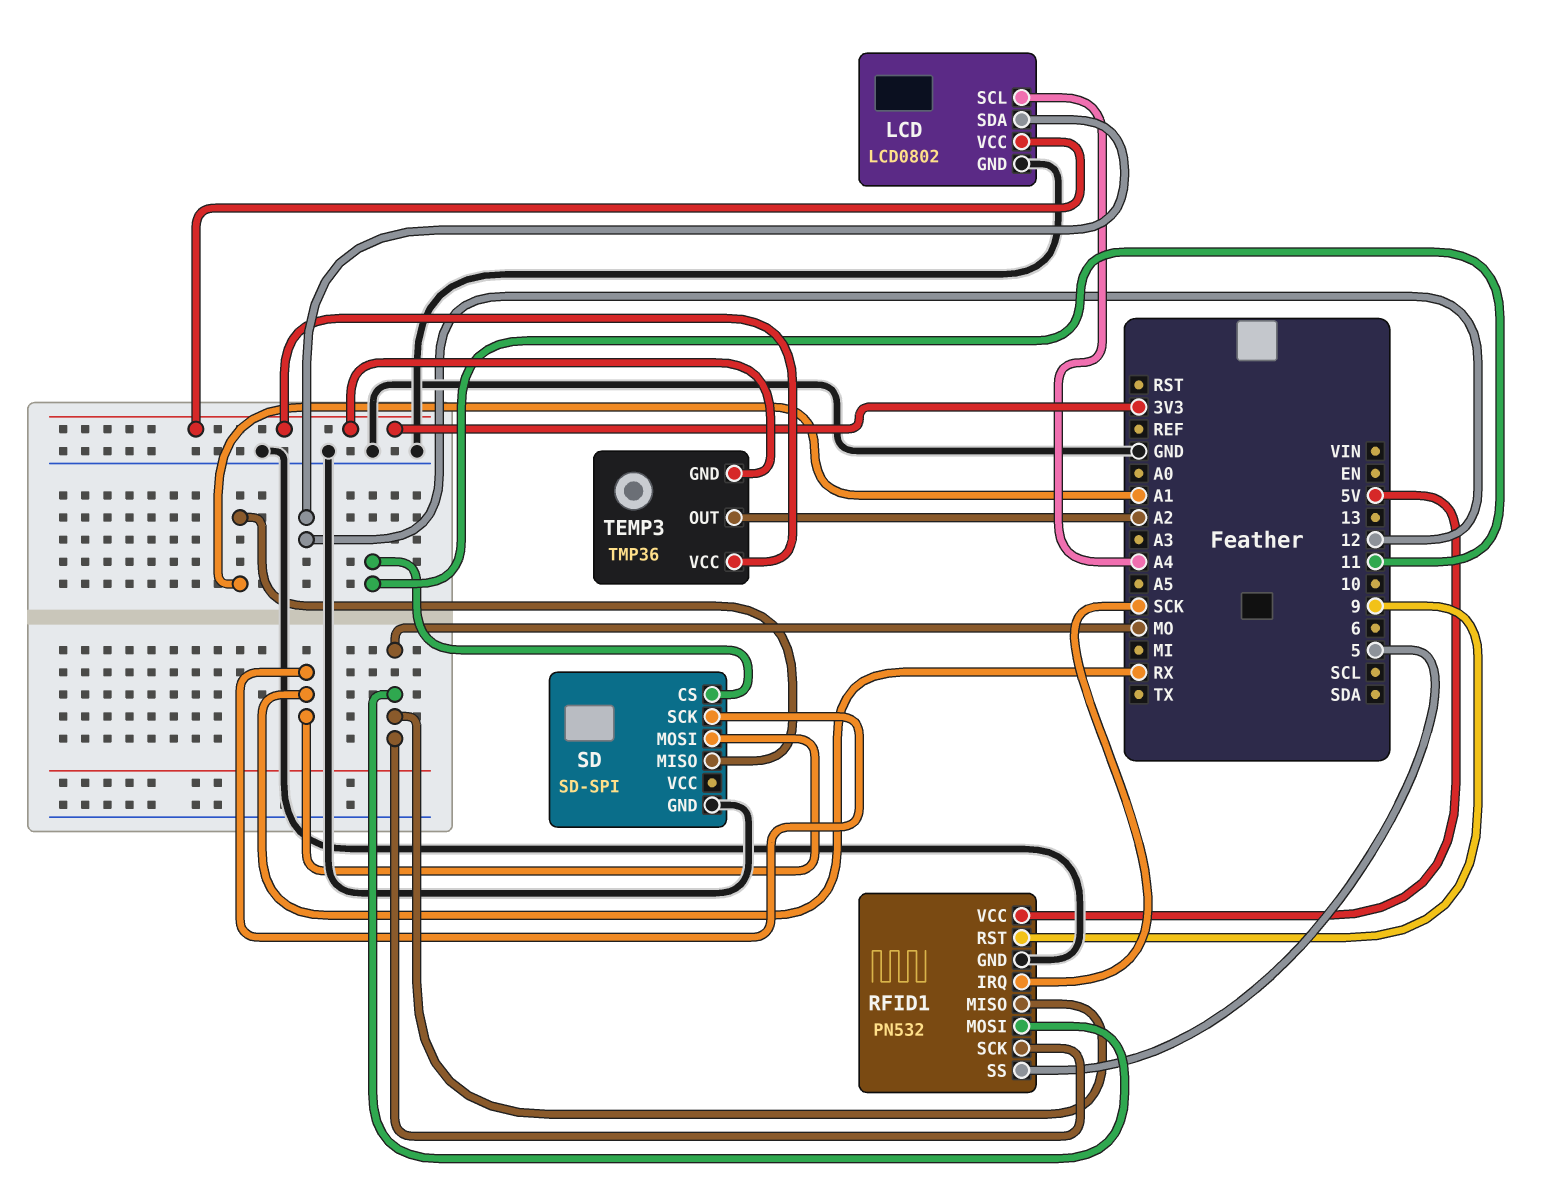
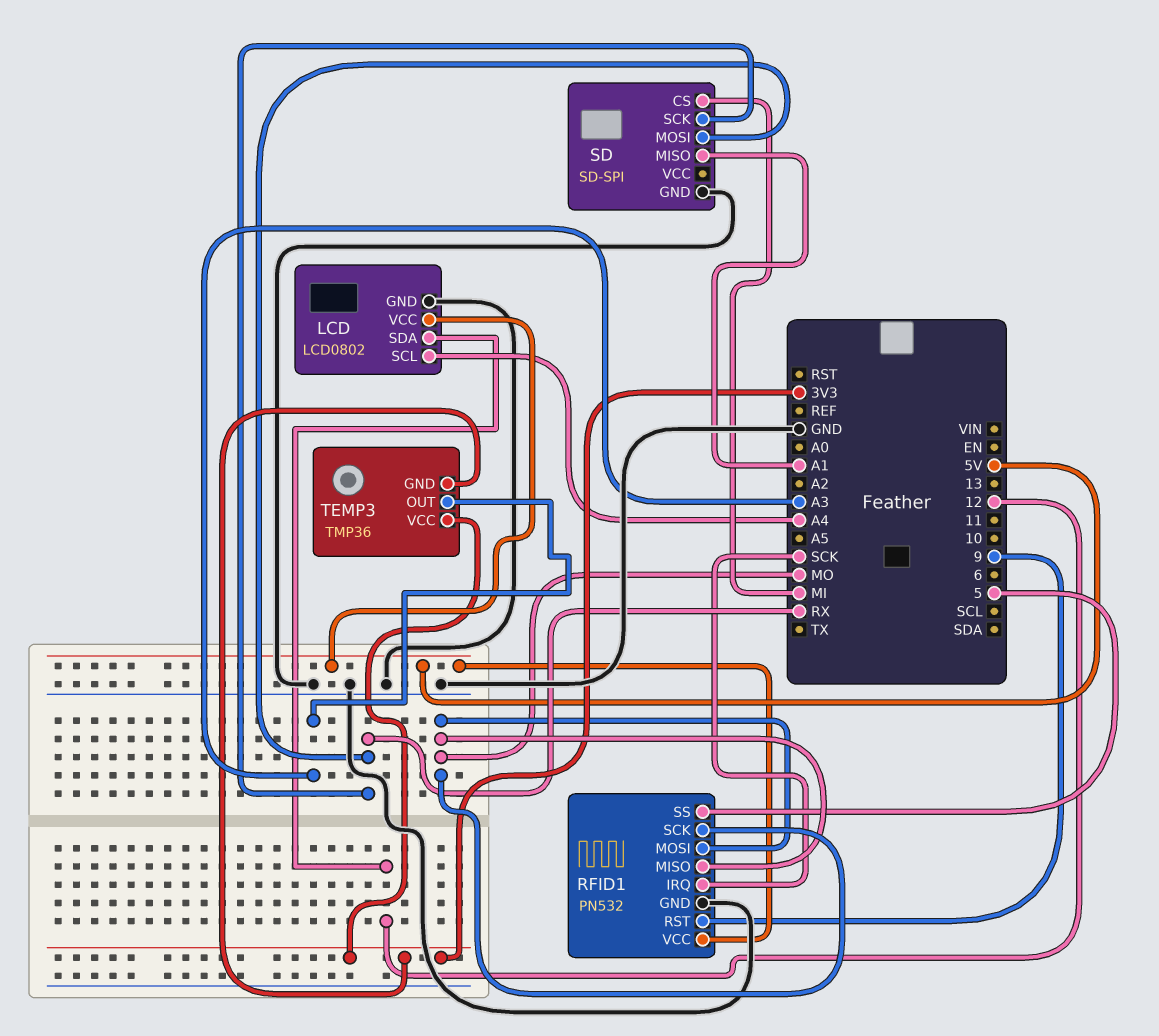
LCD pin VCC: 3V3 -> 5V
SD pin CS: 11 -> MI
TEMP3 pin OUT: A2 -> A3

